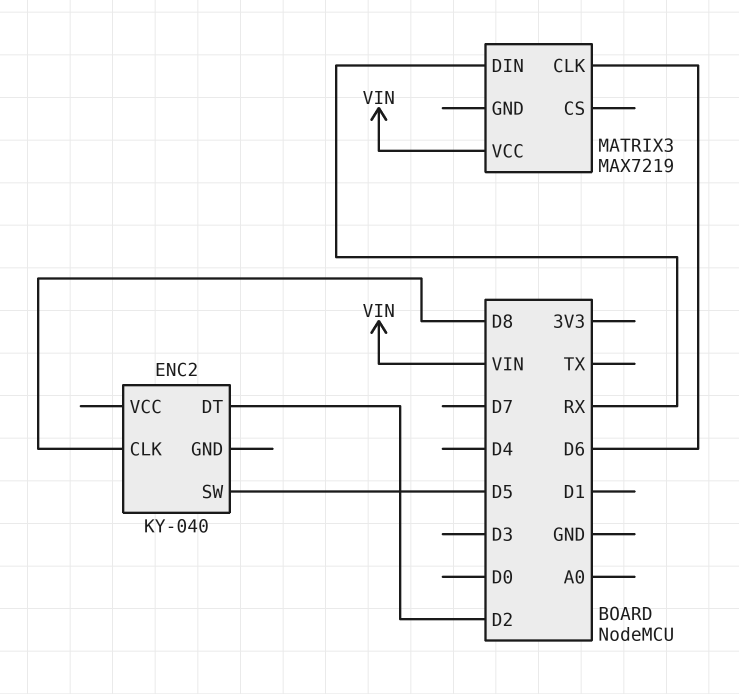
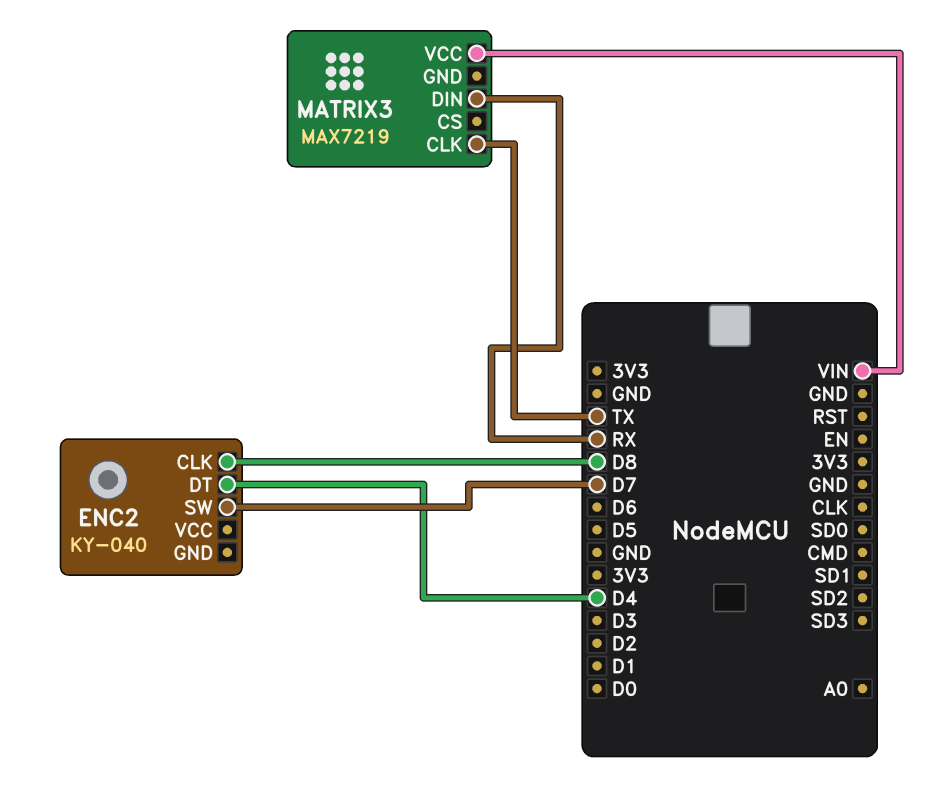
ENC2 pin DT: D2 -> D4
ENC2 pin SW: D5 -> D7
MATRIX3 pin CLK: D6 -> TX

